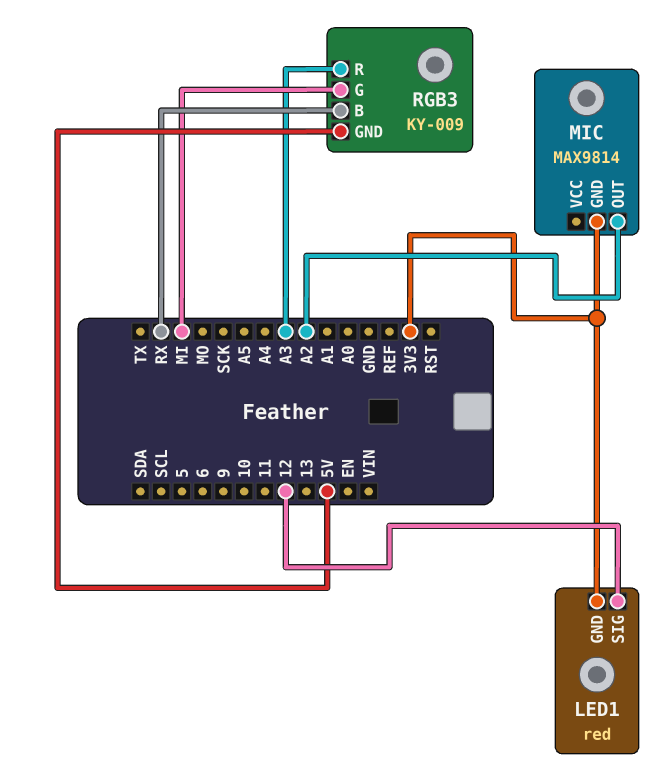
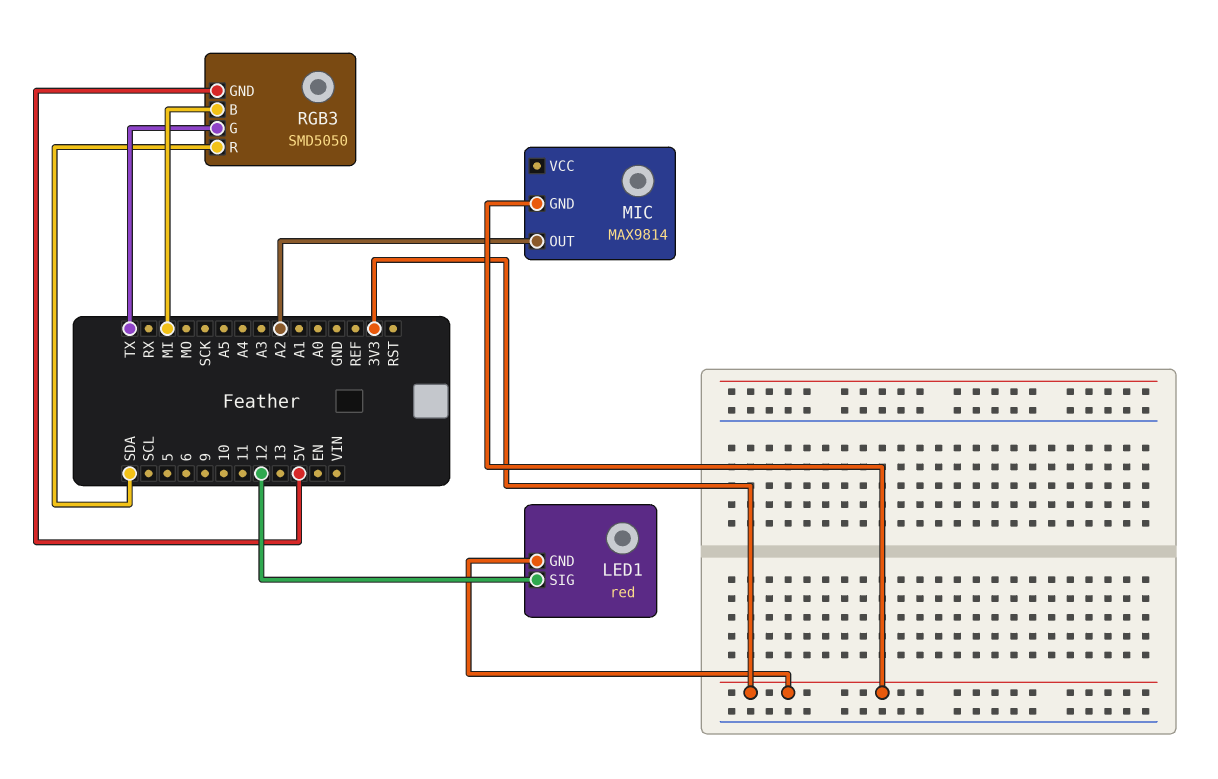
RGB3: KY-009 -> SMD5050
RGB3 pin B: RX -> MI
RGB3 pin G: MI -> TX
RGB3 pin R: A3 -> SDA

